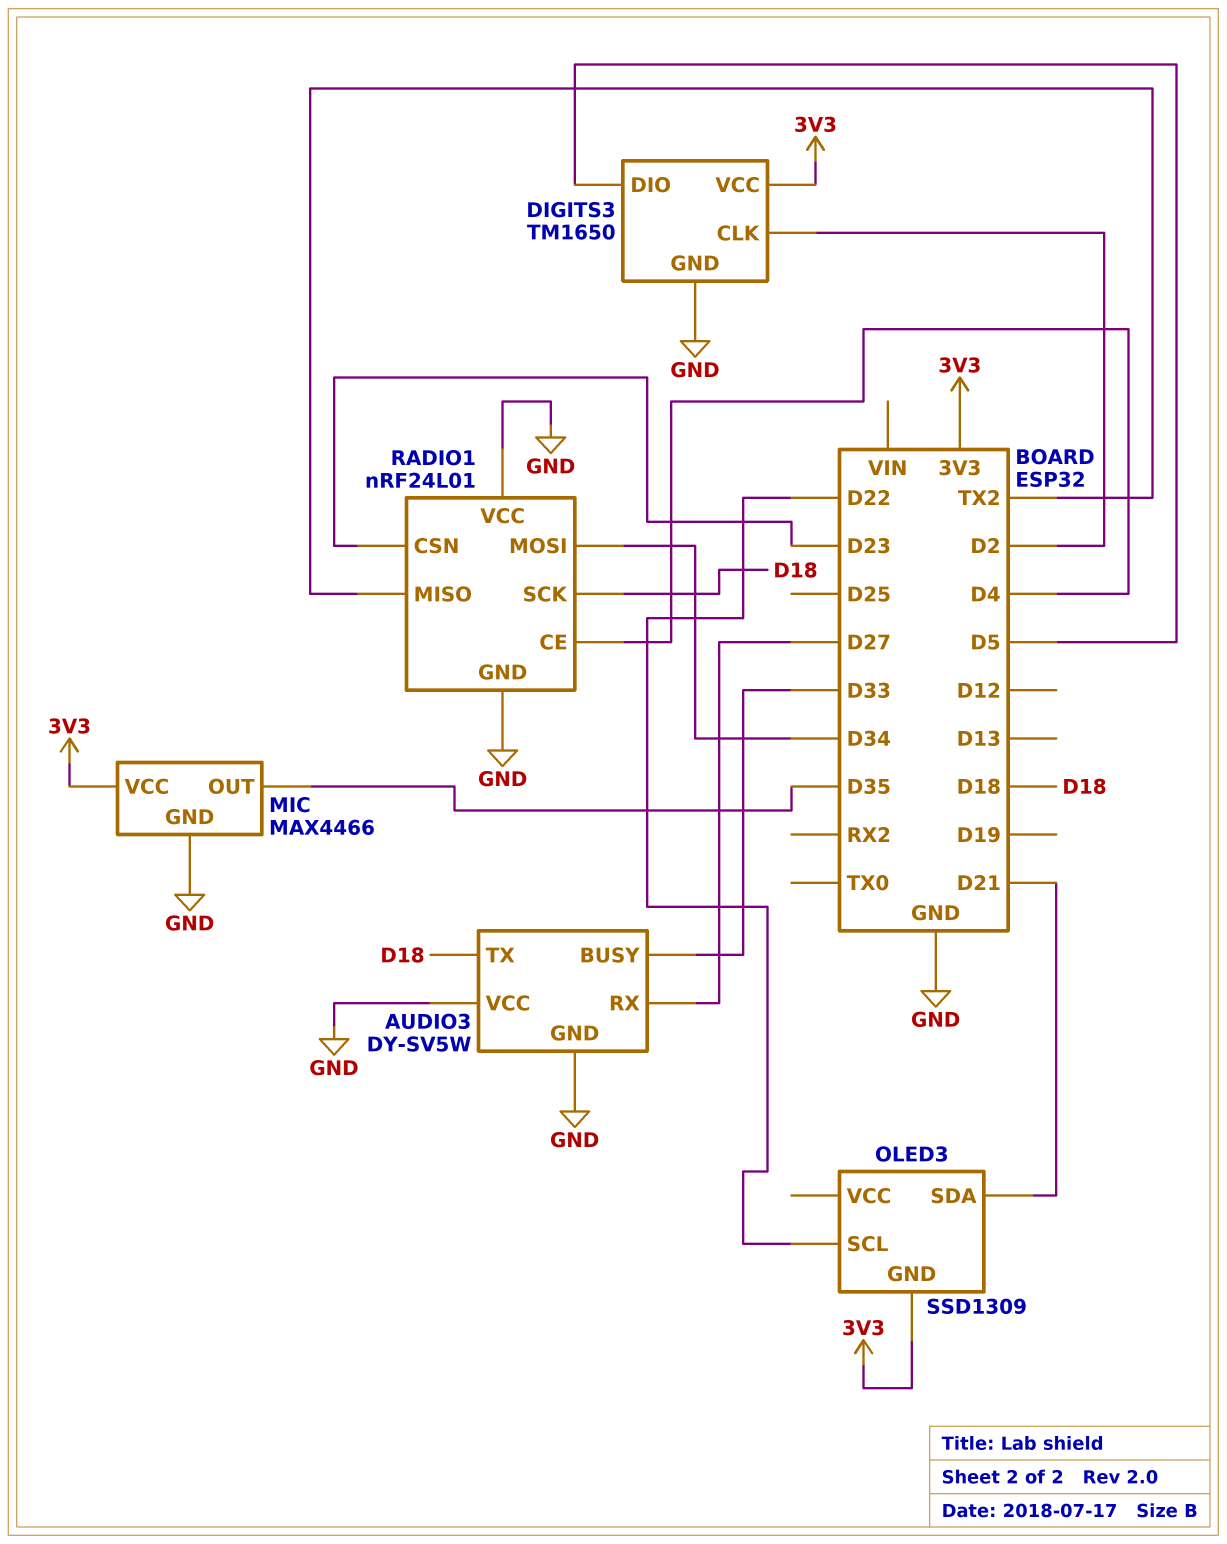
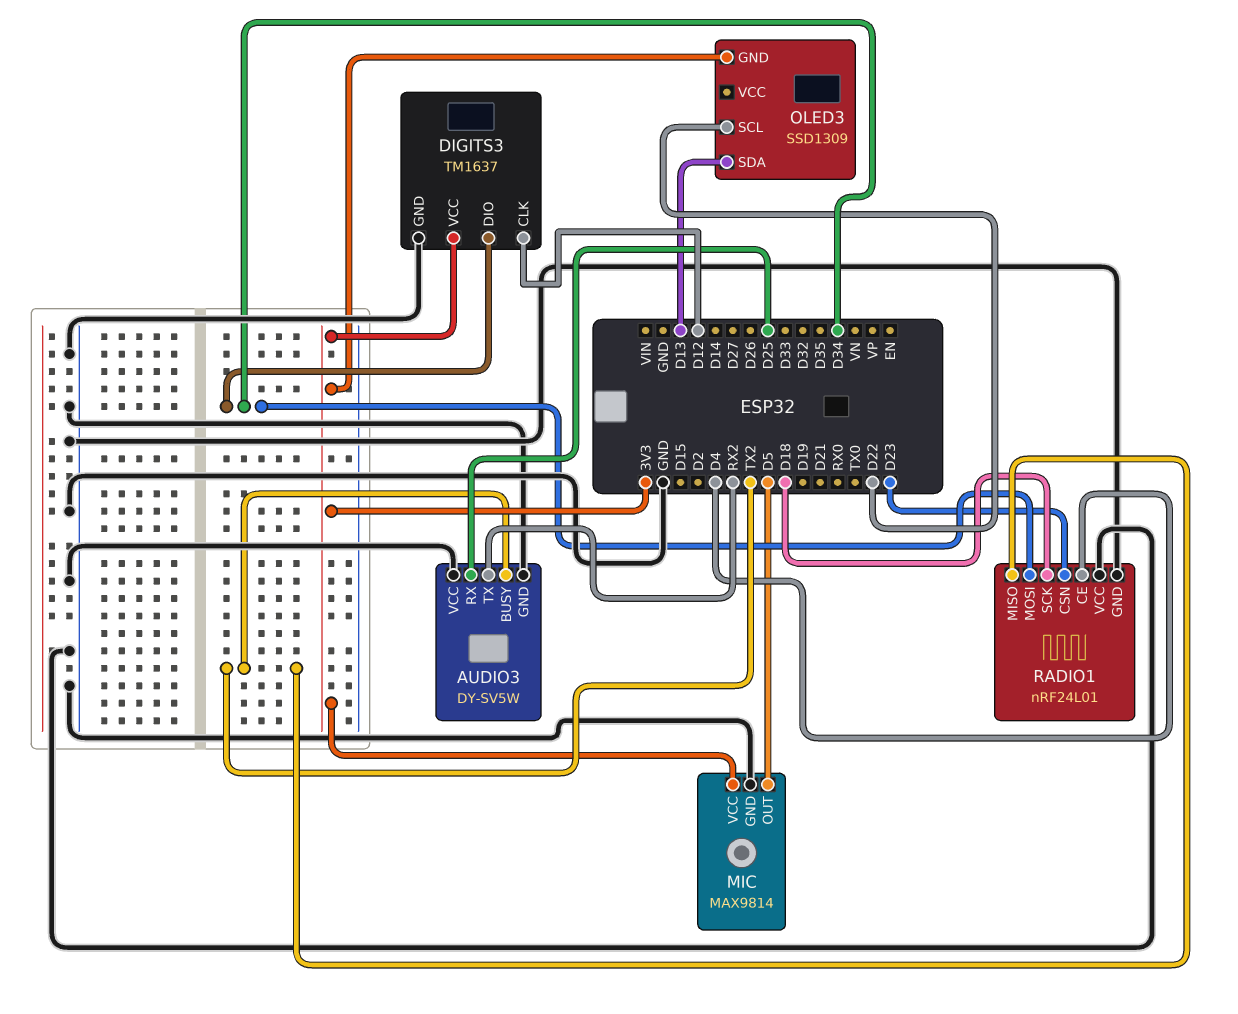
AUDIO3 pin BUSY: D33 -> TX2
AUDIO3 pin RX: D27 -> D25
AUDIO3 pin TX: D18 -> RX2
DIGITS3: TM1650 -> TM1637
DIGITS3 pin CLK: D2 -> D12
DIGITS3 pin DIO: D5 -> D34
MIC: MAX4466 -> MAX9814
MIC pin OUT: D35 -> D5
OLED3 pin SDA: D21 -> D13

